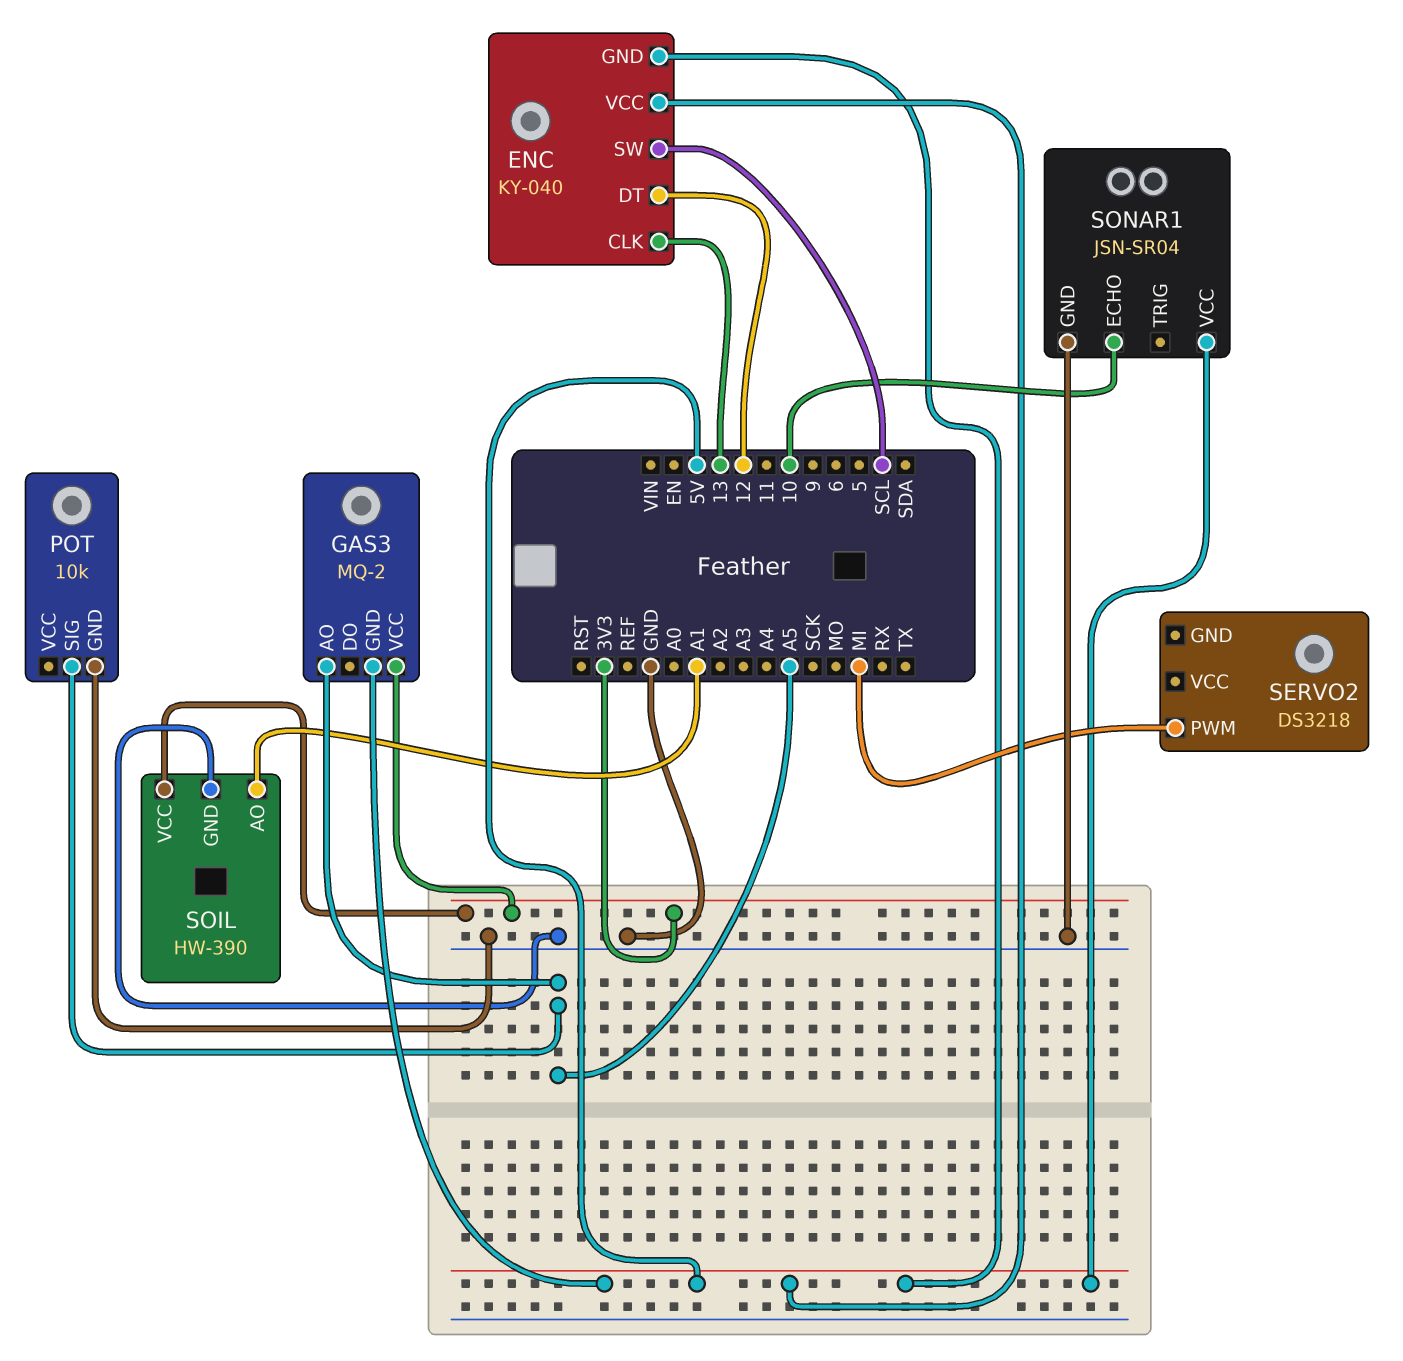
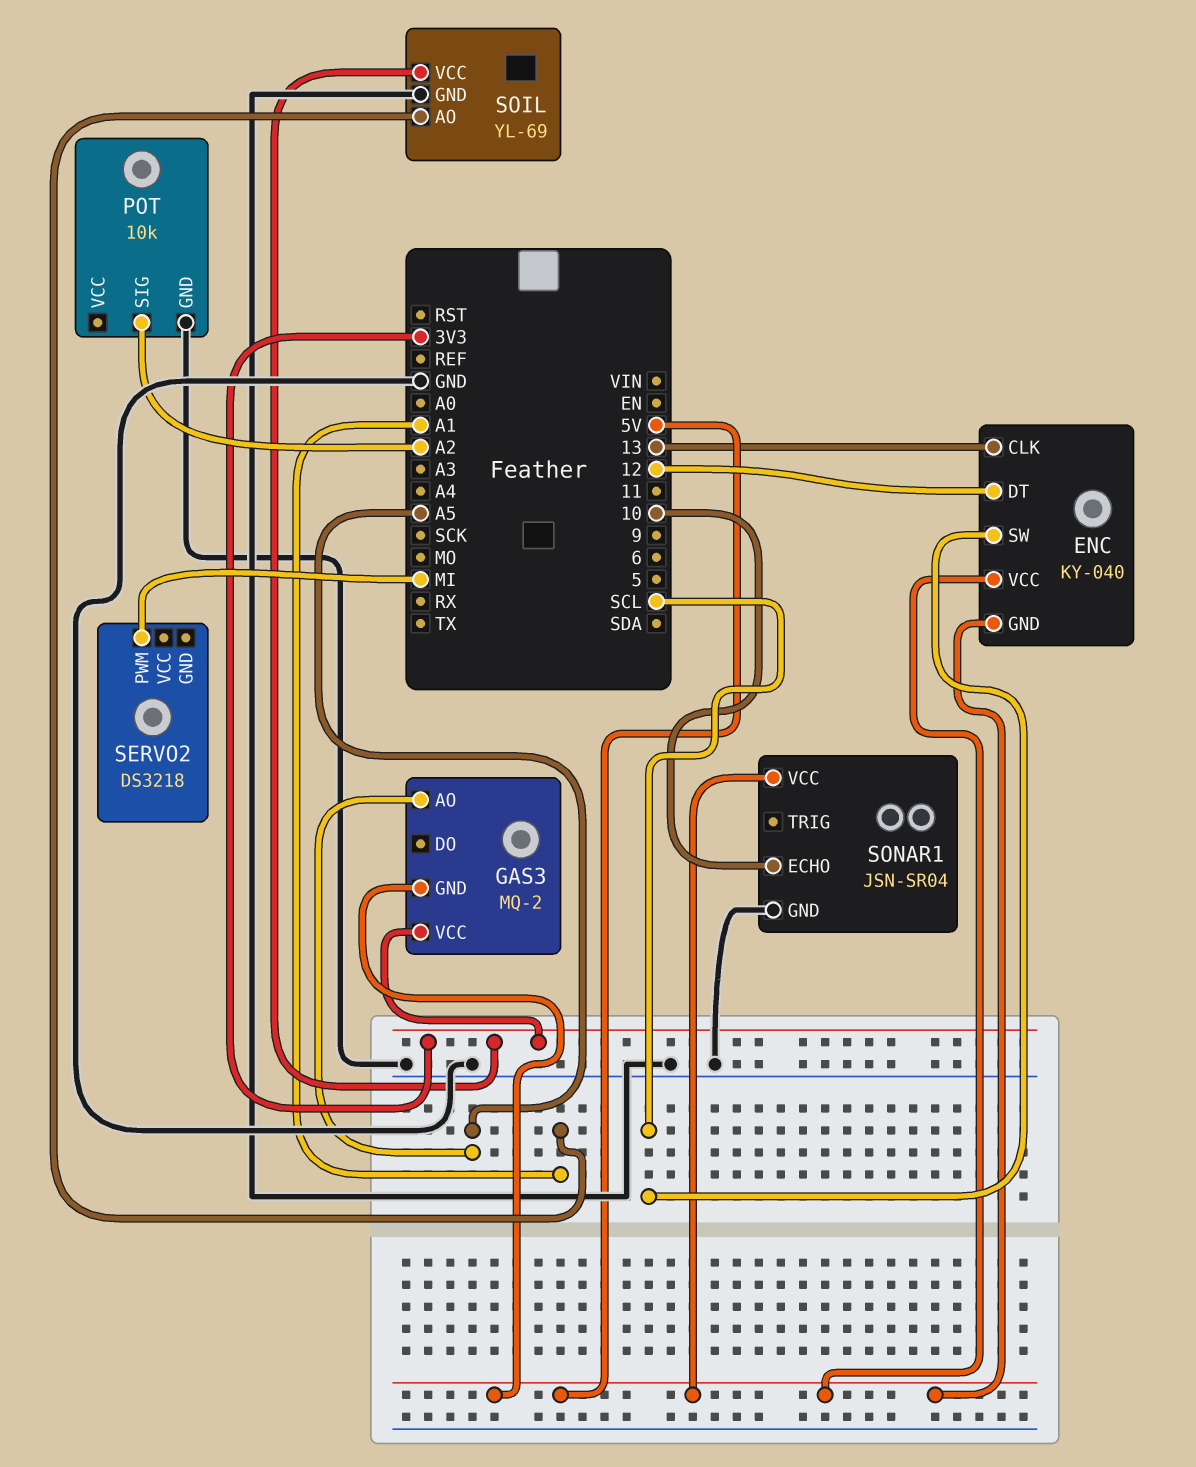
POT pin SIG: A5 -> A2
SOIL: HW-390 -> YL-69

